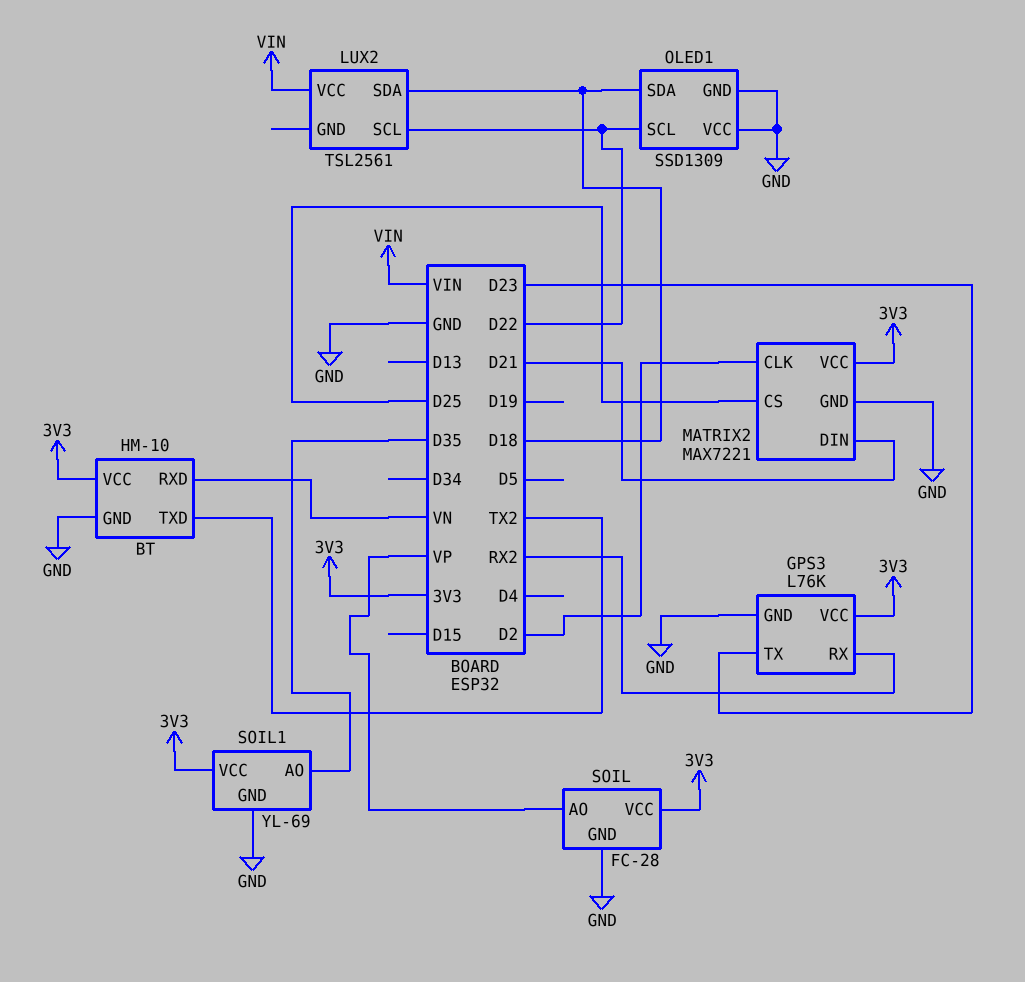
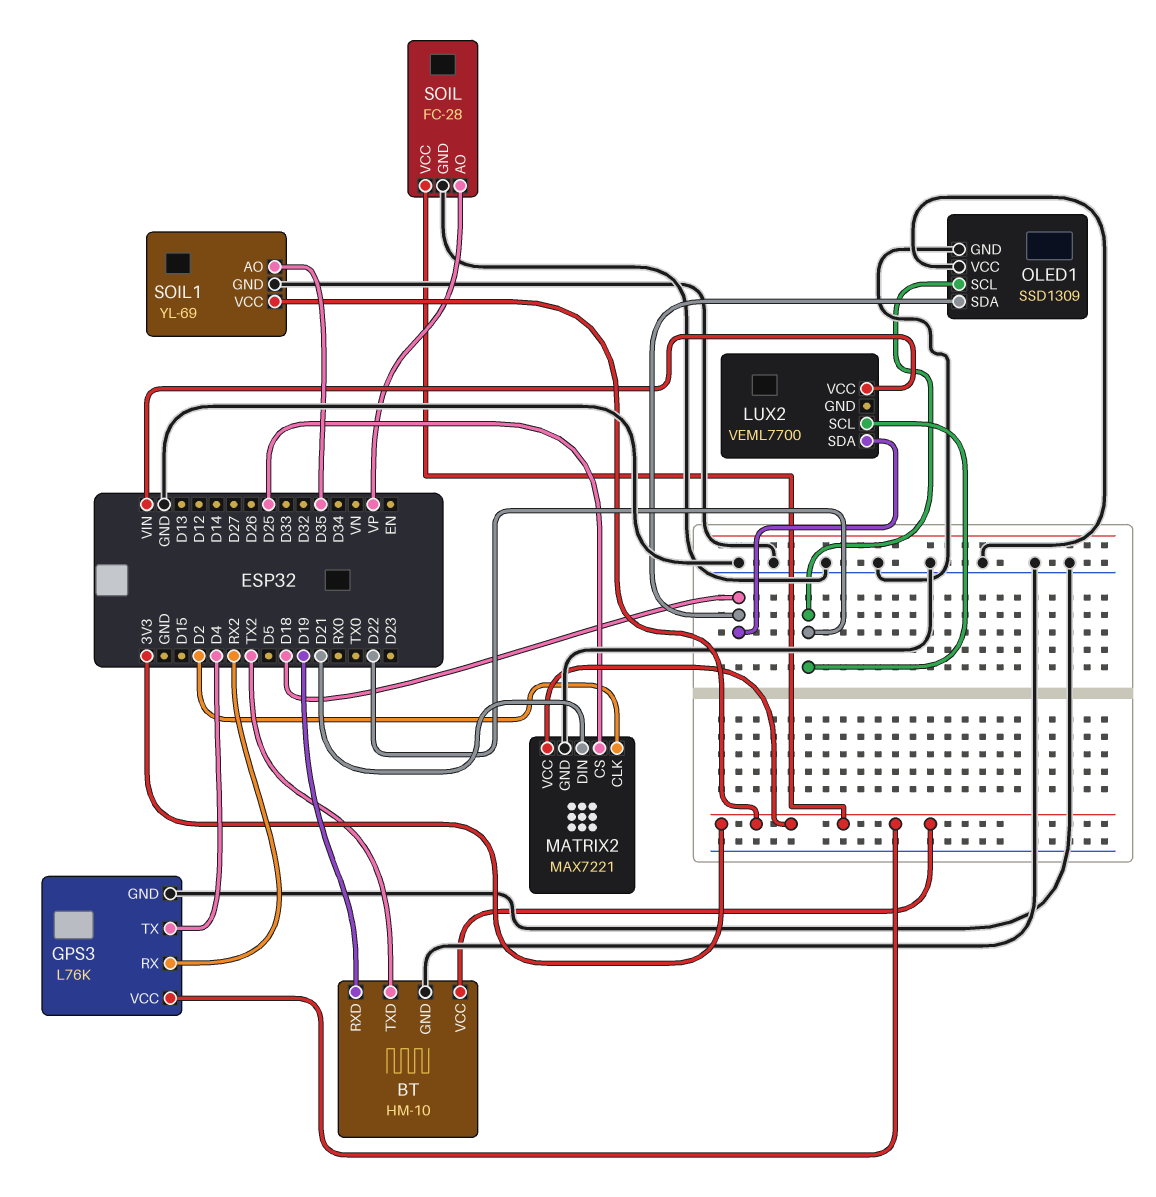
BT pin RXD: VN -> D19
GPS3 pin TX: D23 -> D4
LUX2: TSL2561 -> VEML7700

